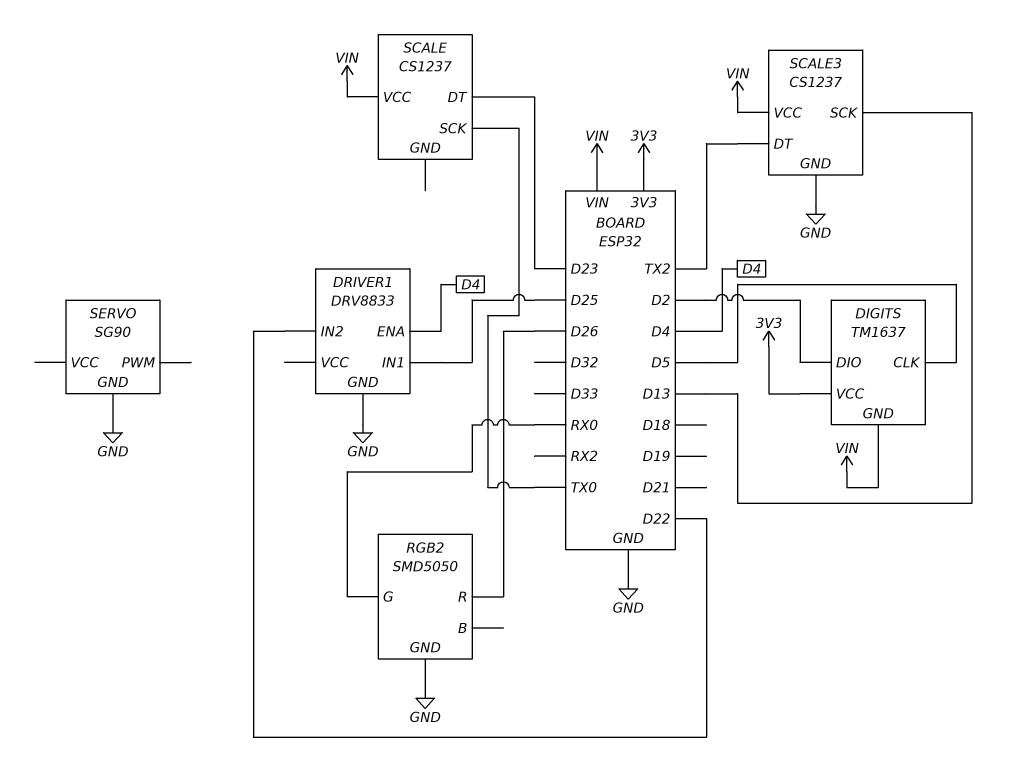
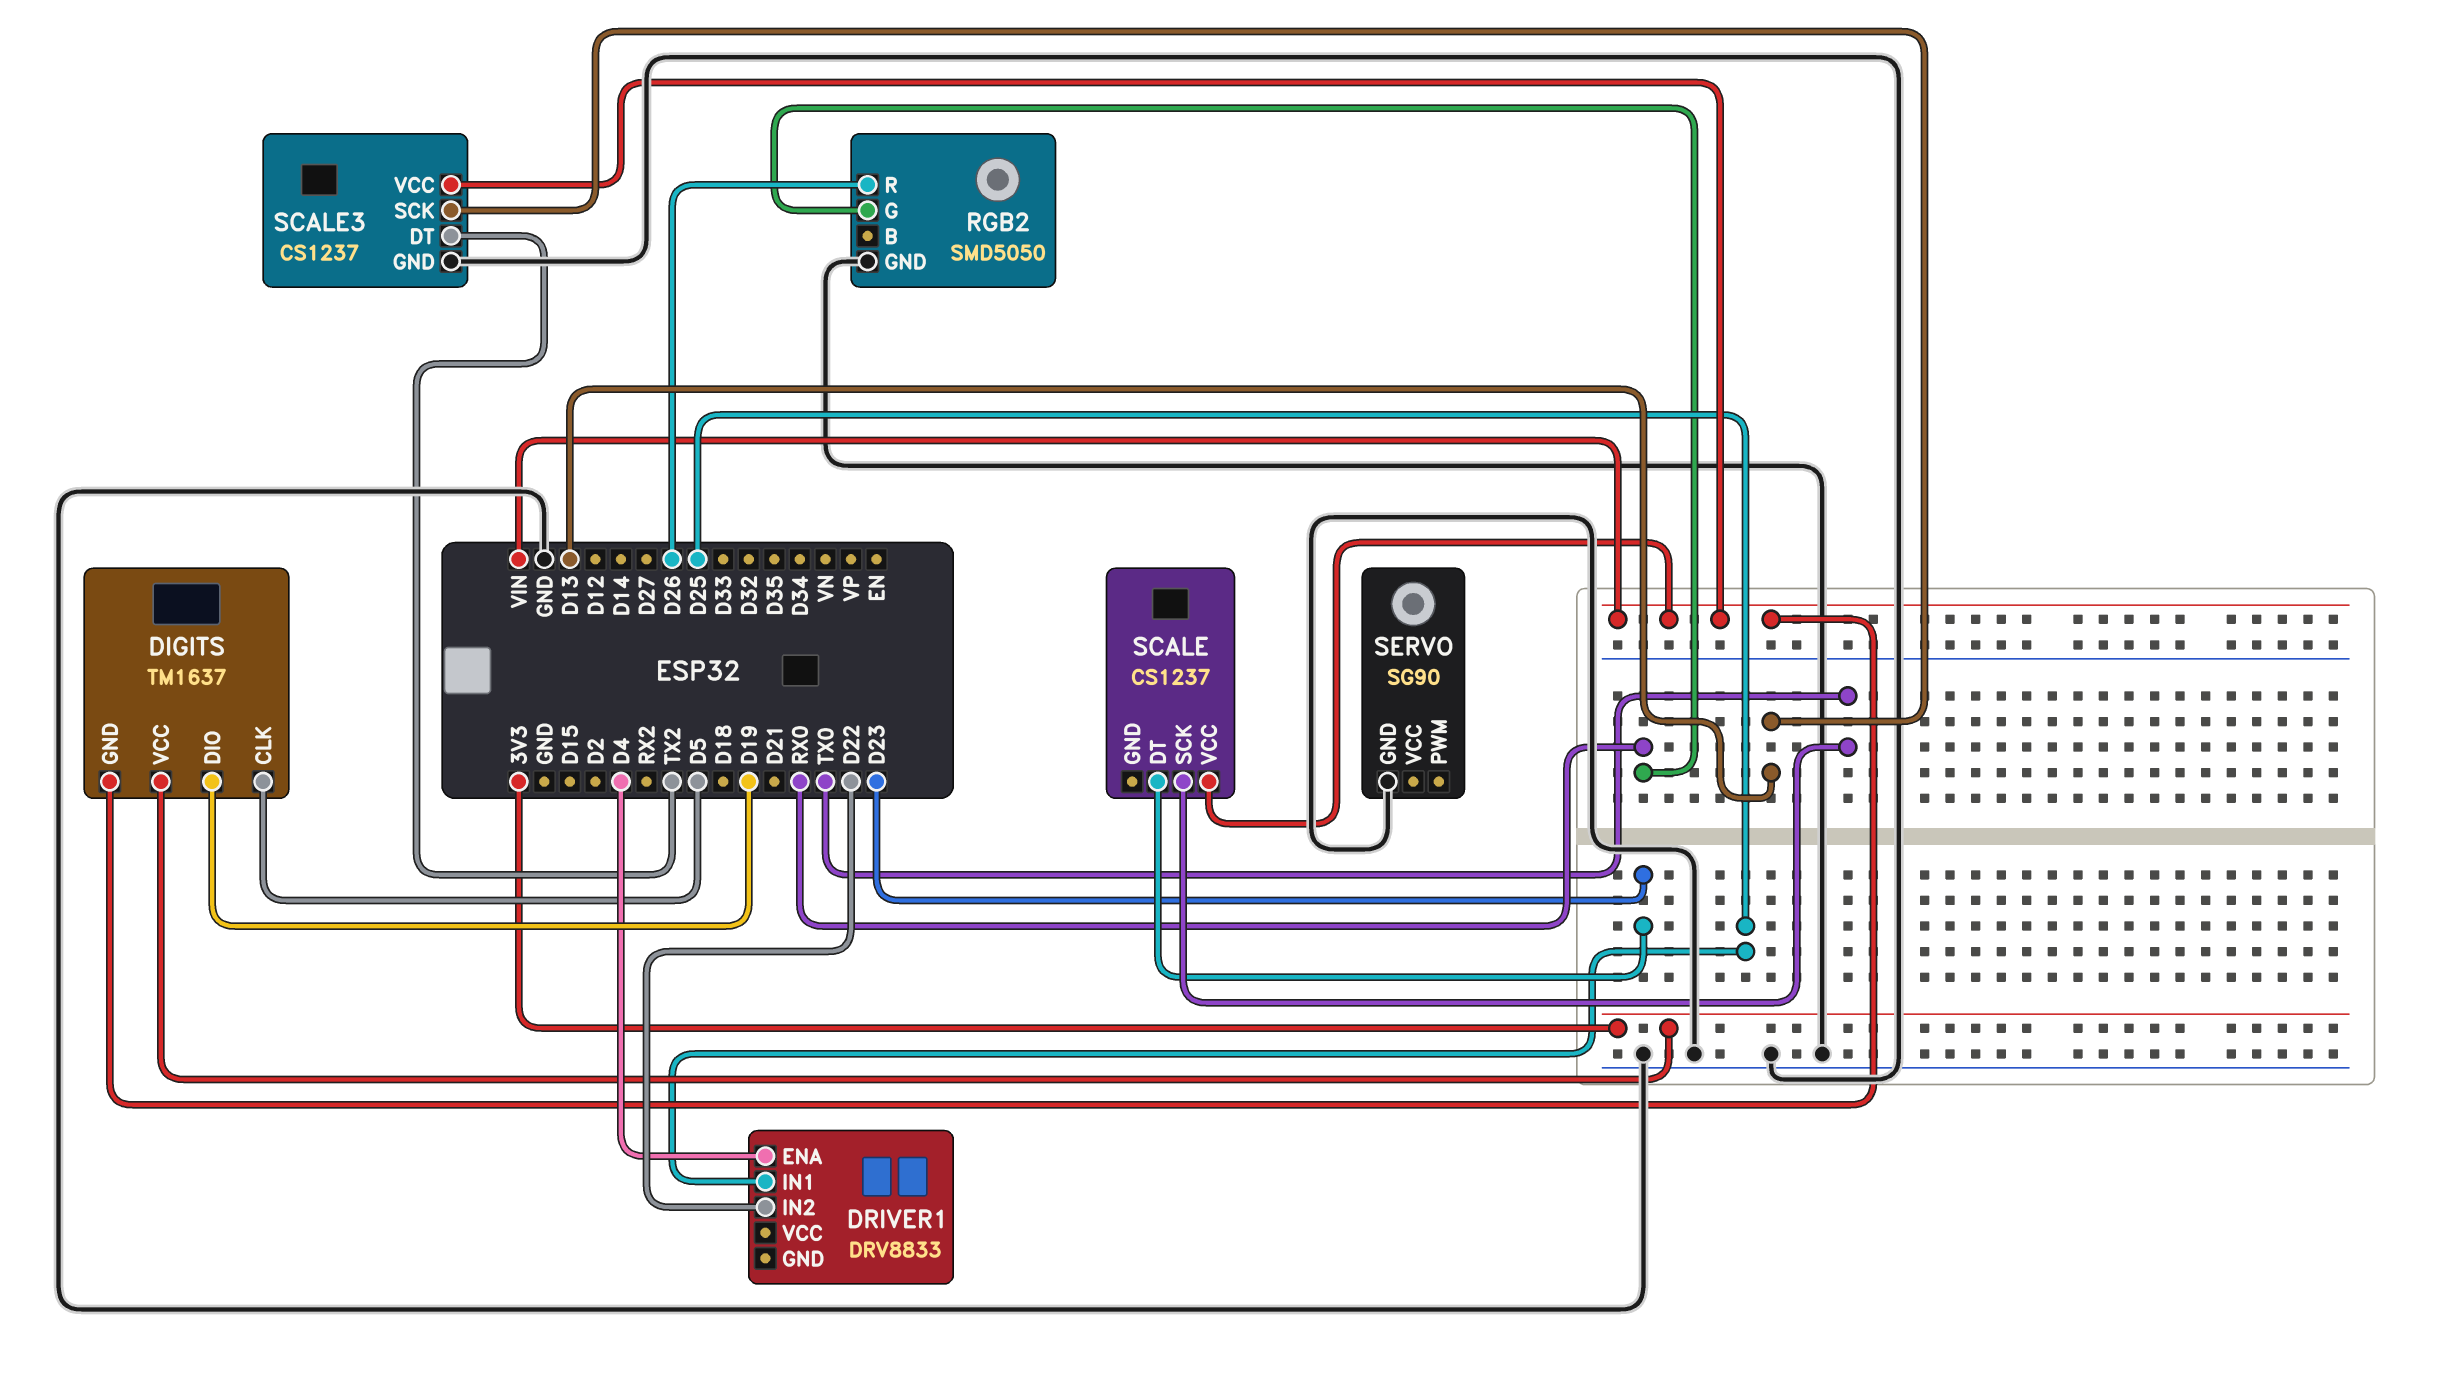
DIGITS pin DIO: D2 -> D19
DRIVER1 pin GND: GND -> none

